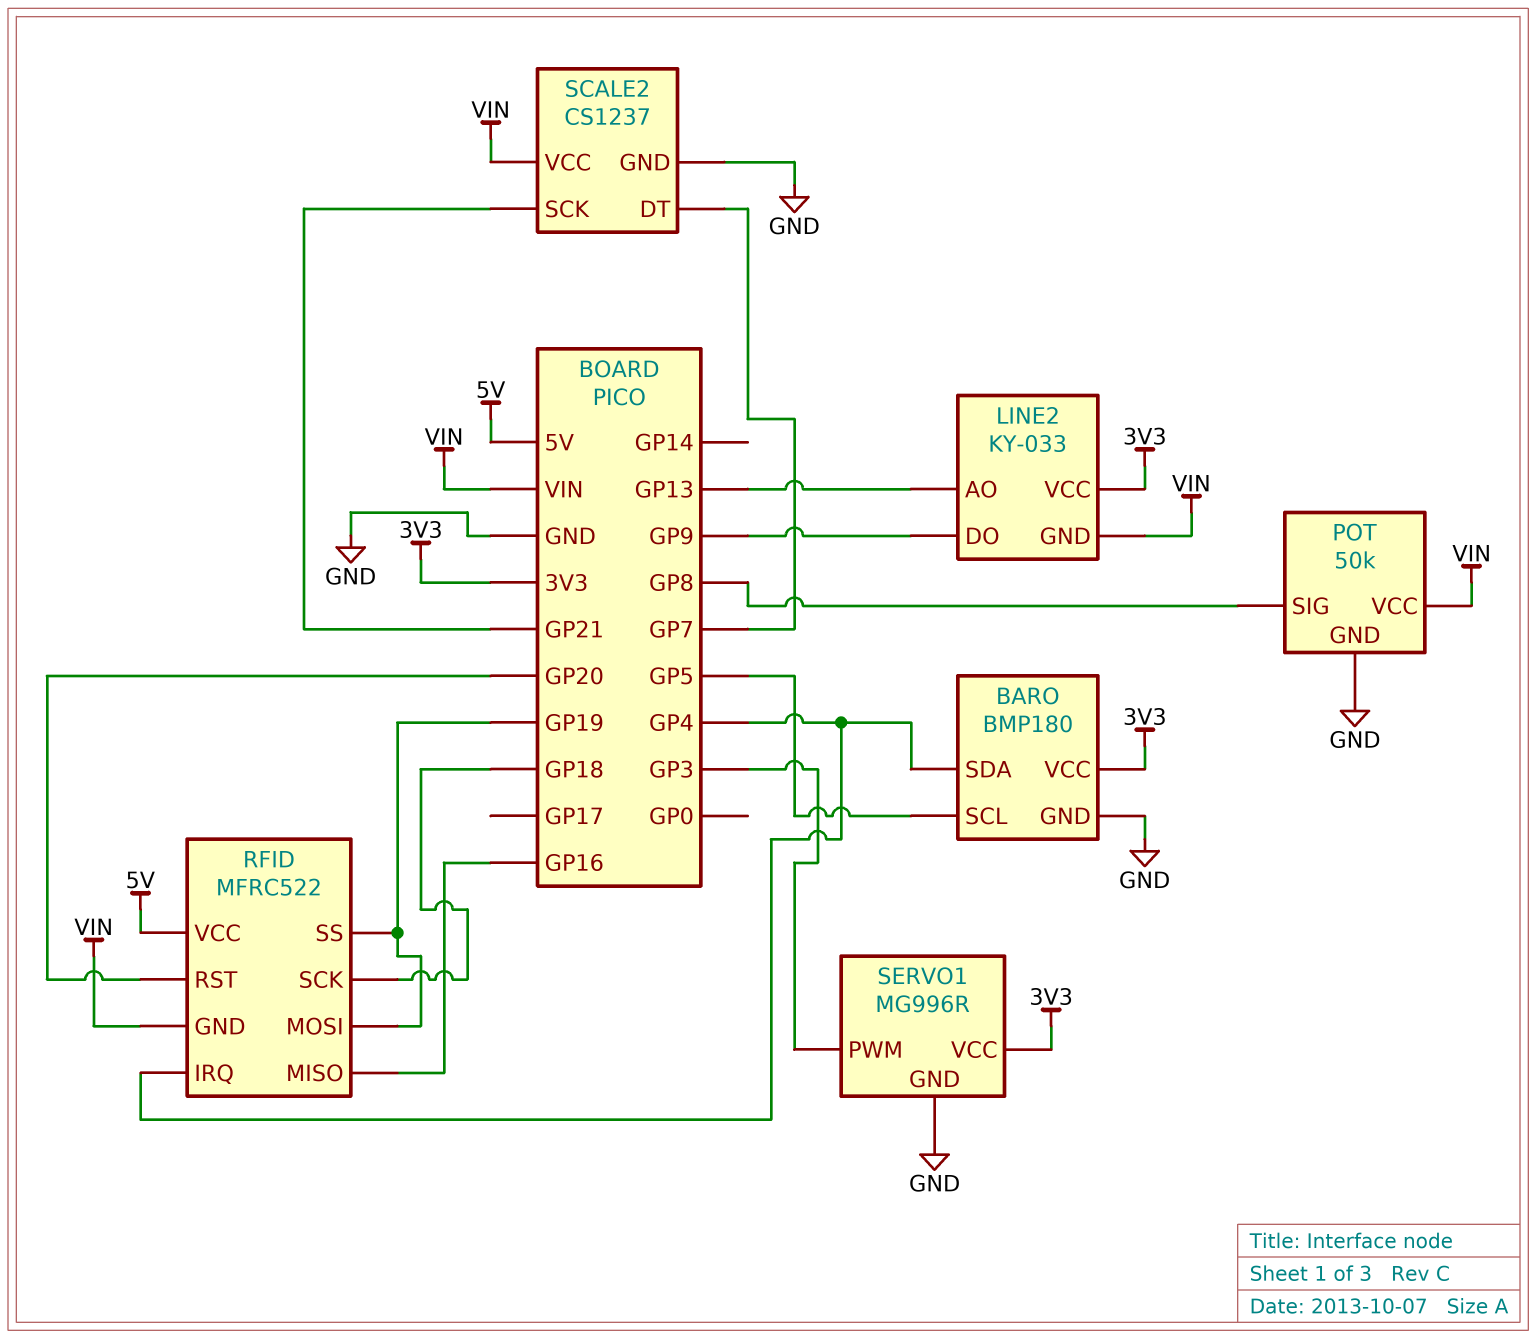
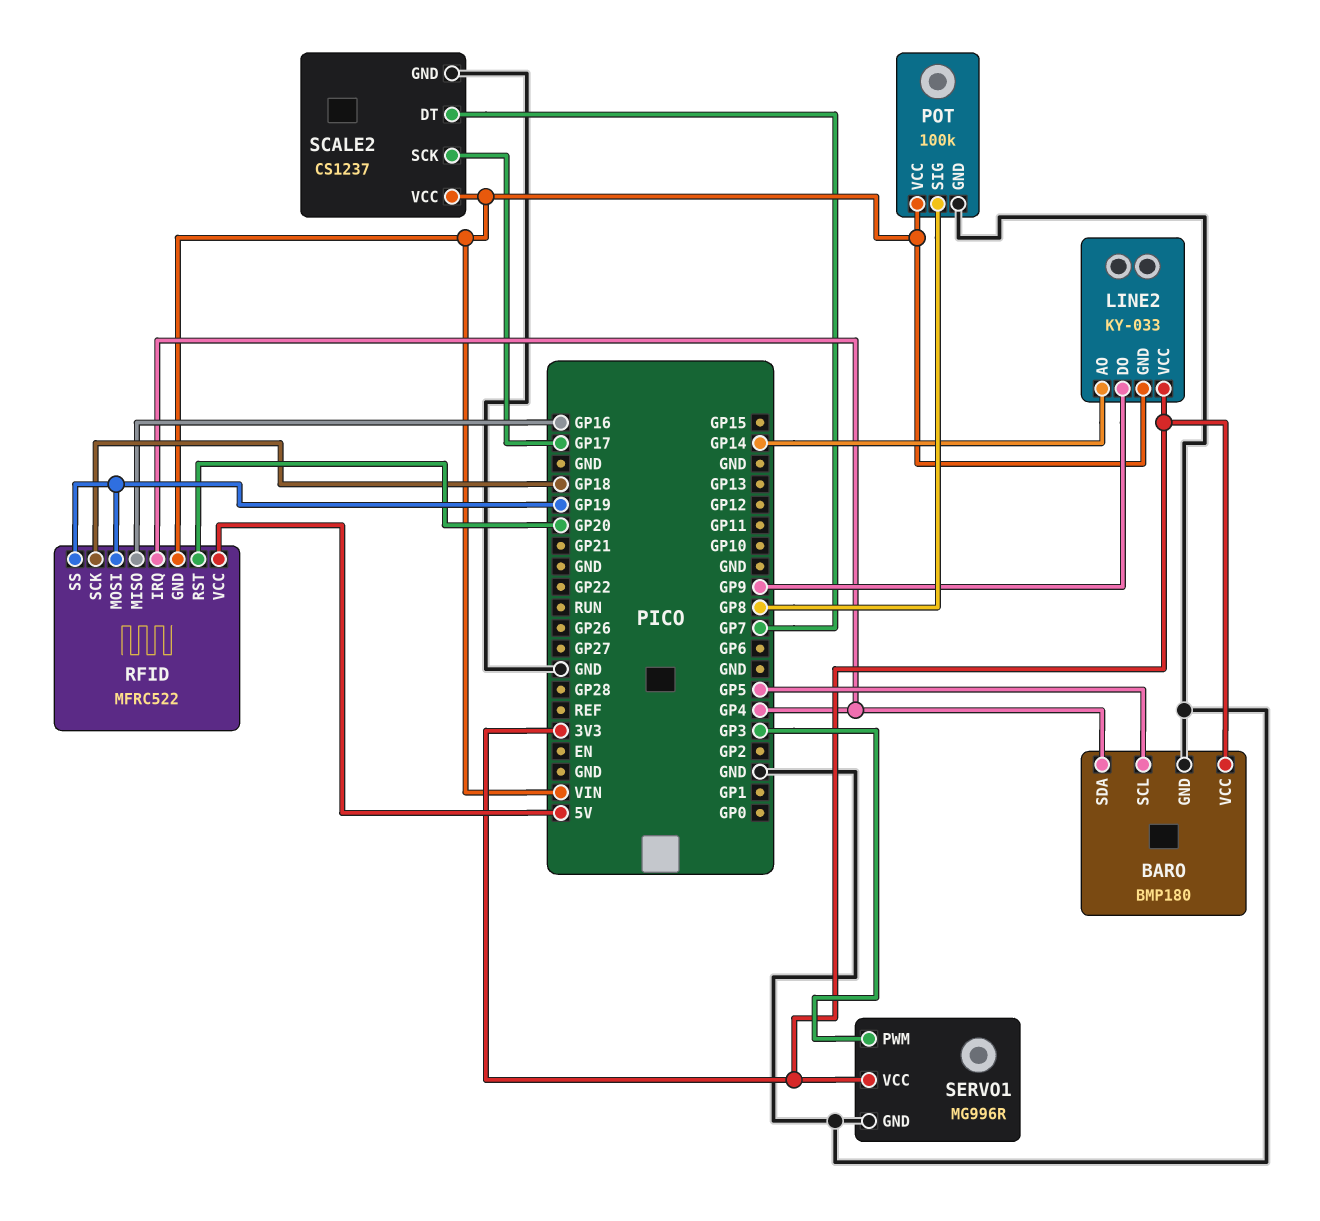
LINE2 pin AO: GP13 -> GP14
POT: 50k -> 100k
SCALE2 pin SCK: GP21 -> GP17

